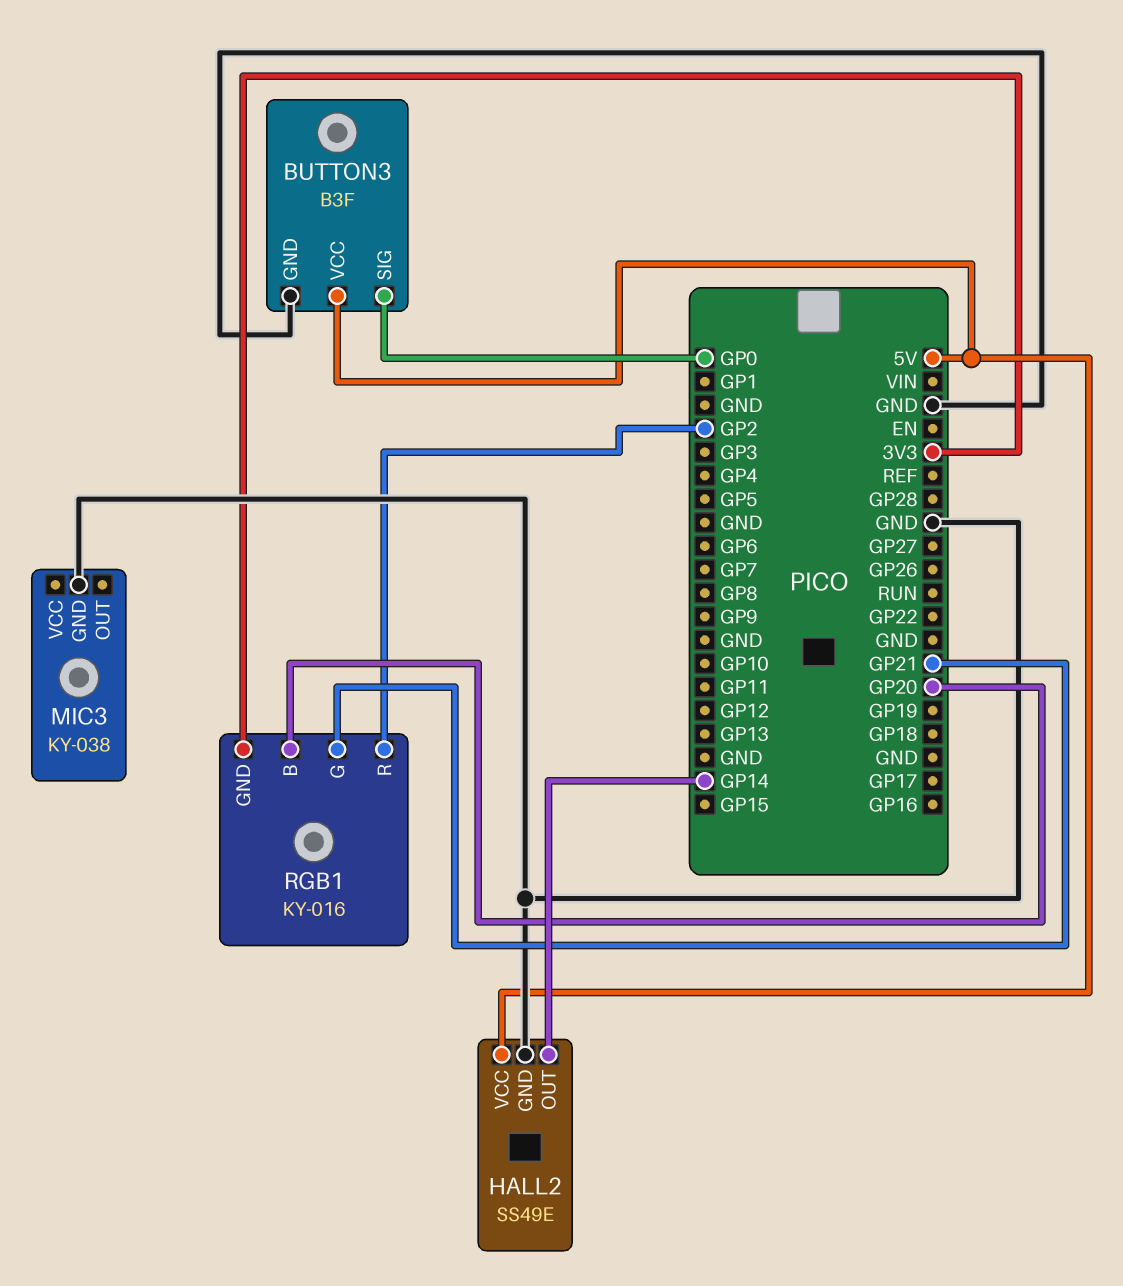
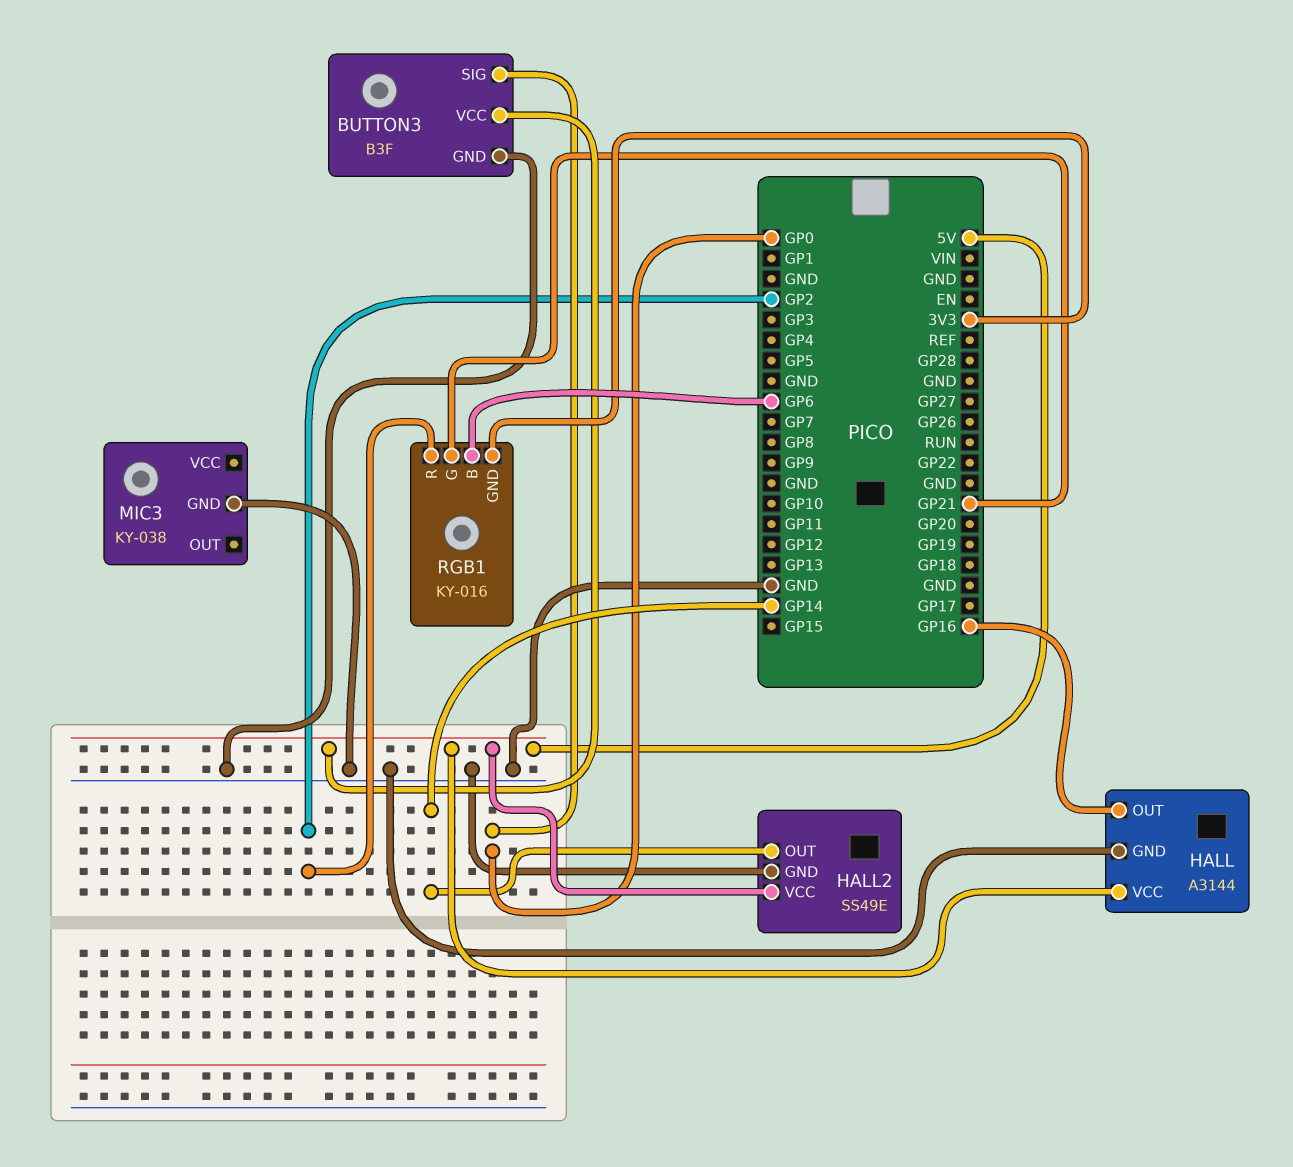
HALL: none -> A3144
HALL pin GND: none -> GND
HALL pin OUT: none -> GP16
HALL pin VCC: none -> 5V
RGB1 pin B: GP20 -> GP6

